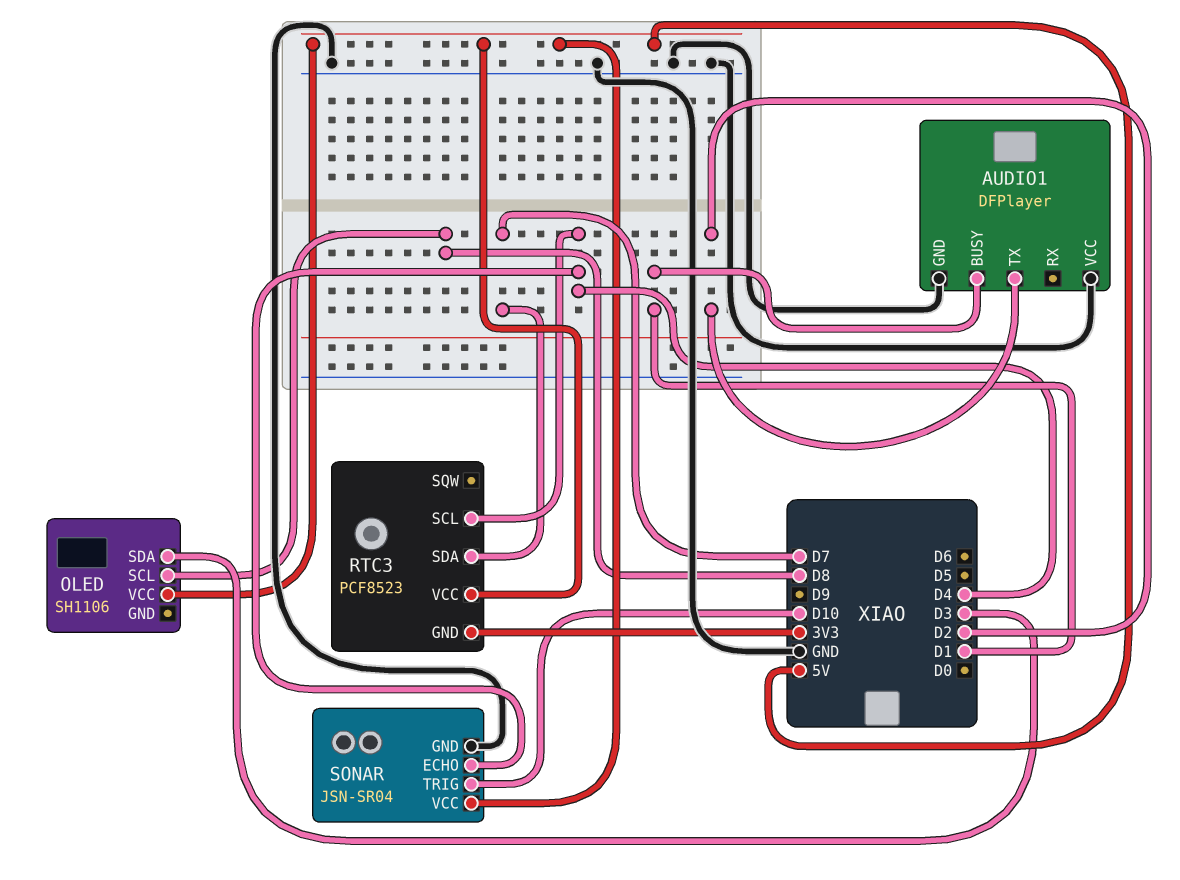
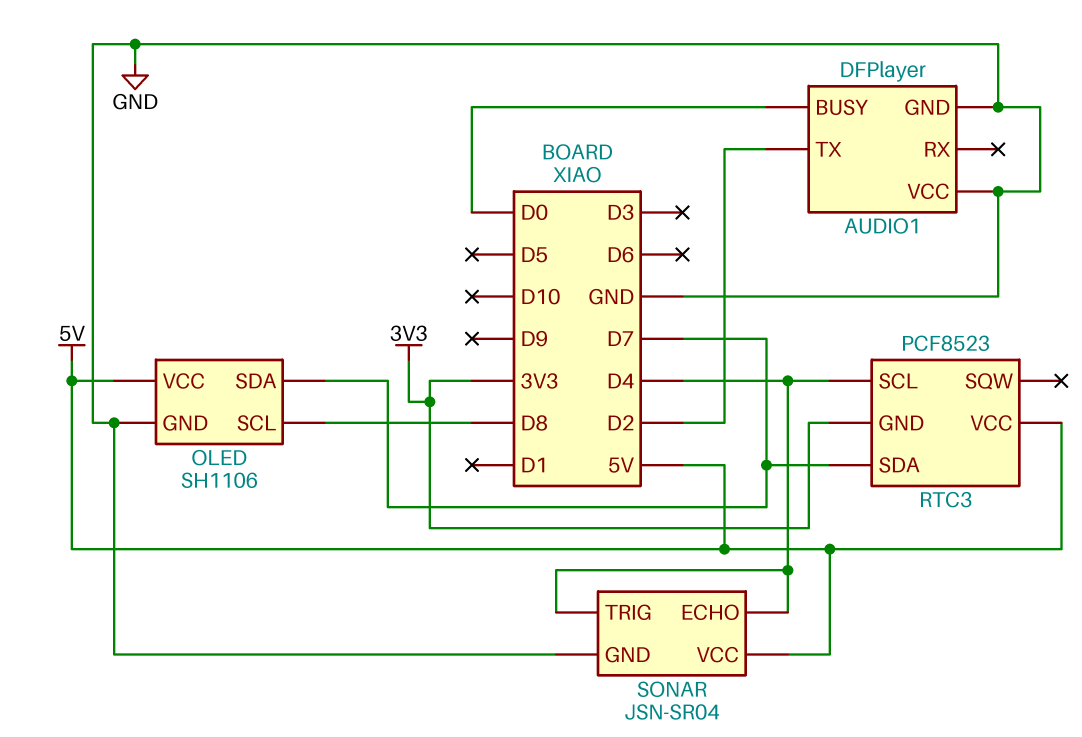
AUDIO1 pin BUSY: D1 -> D0
OLED pin GND: none -> GND
OLED pin SDA: D3 -> D7
SONAR pin TRIG: D10 -> D4

